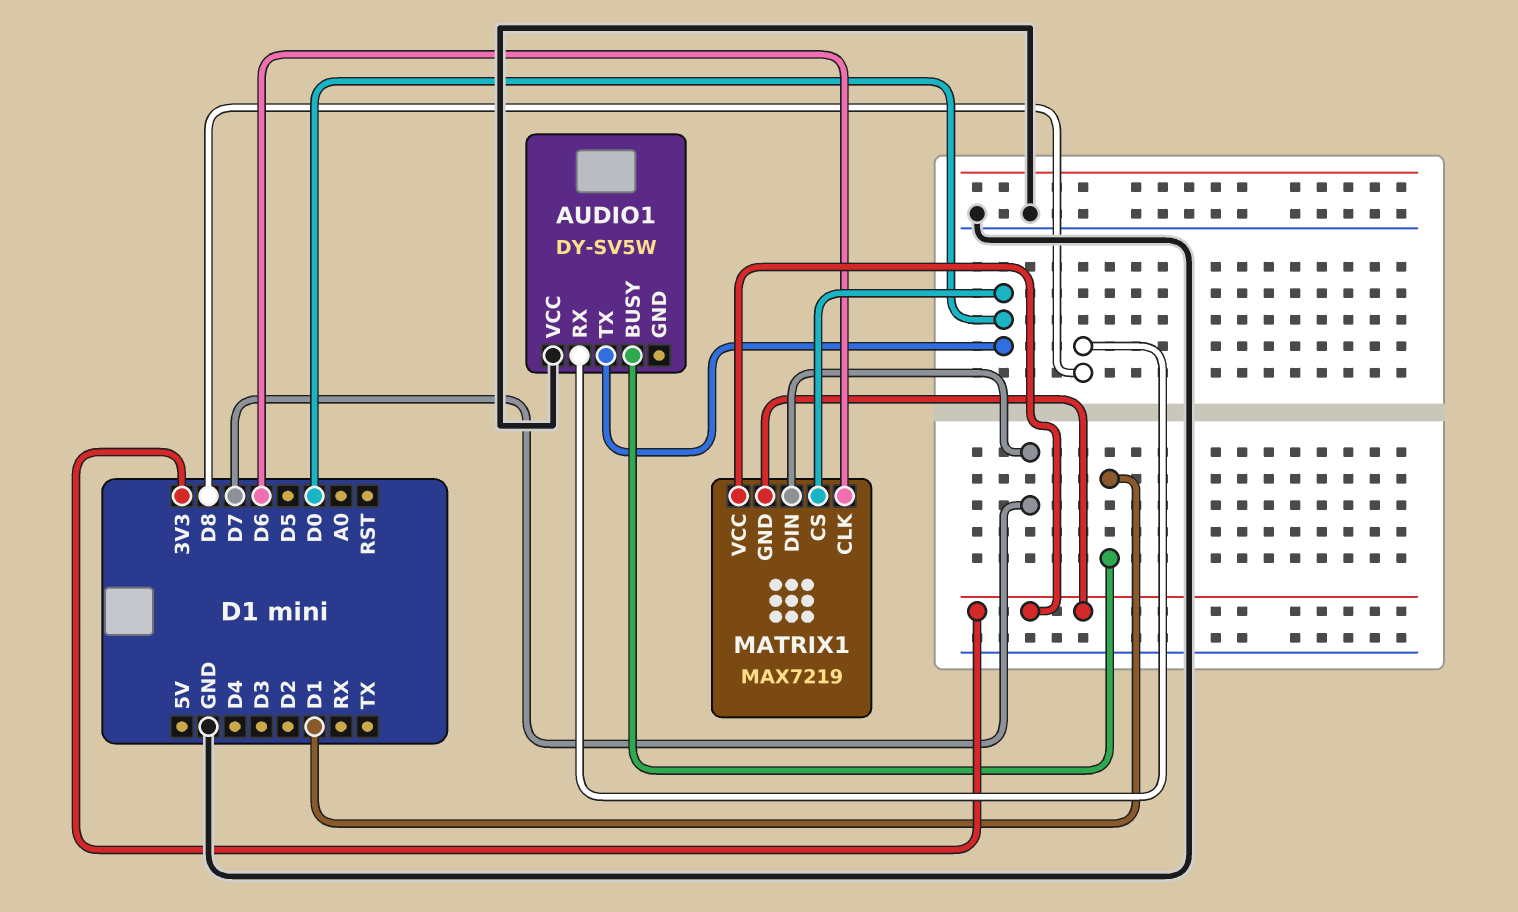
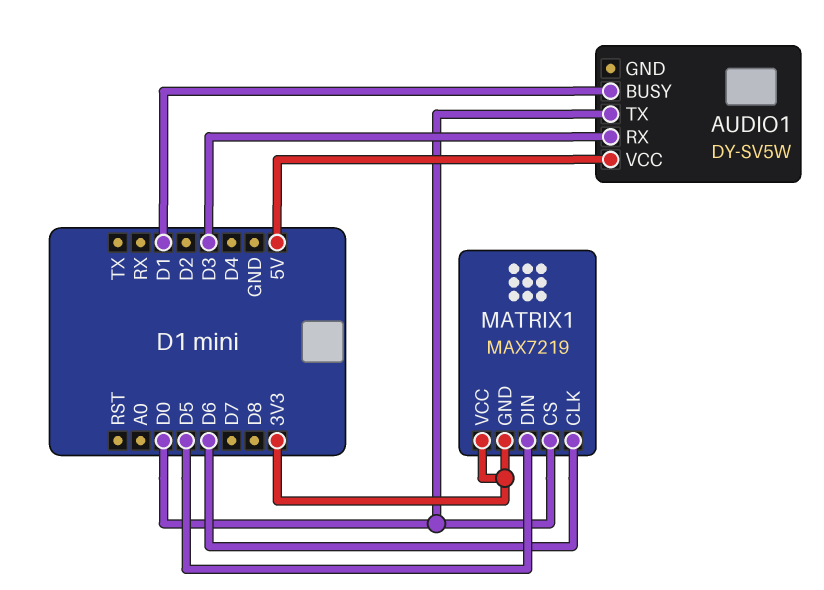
AUDIO1 pin RX: D8 -> D3
AUDIO1 pin VCC: GND -> 5V
MATRIX1 pin DIN: D7 -> D5

